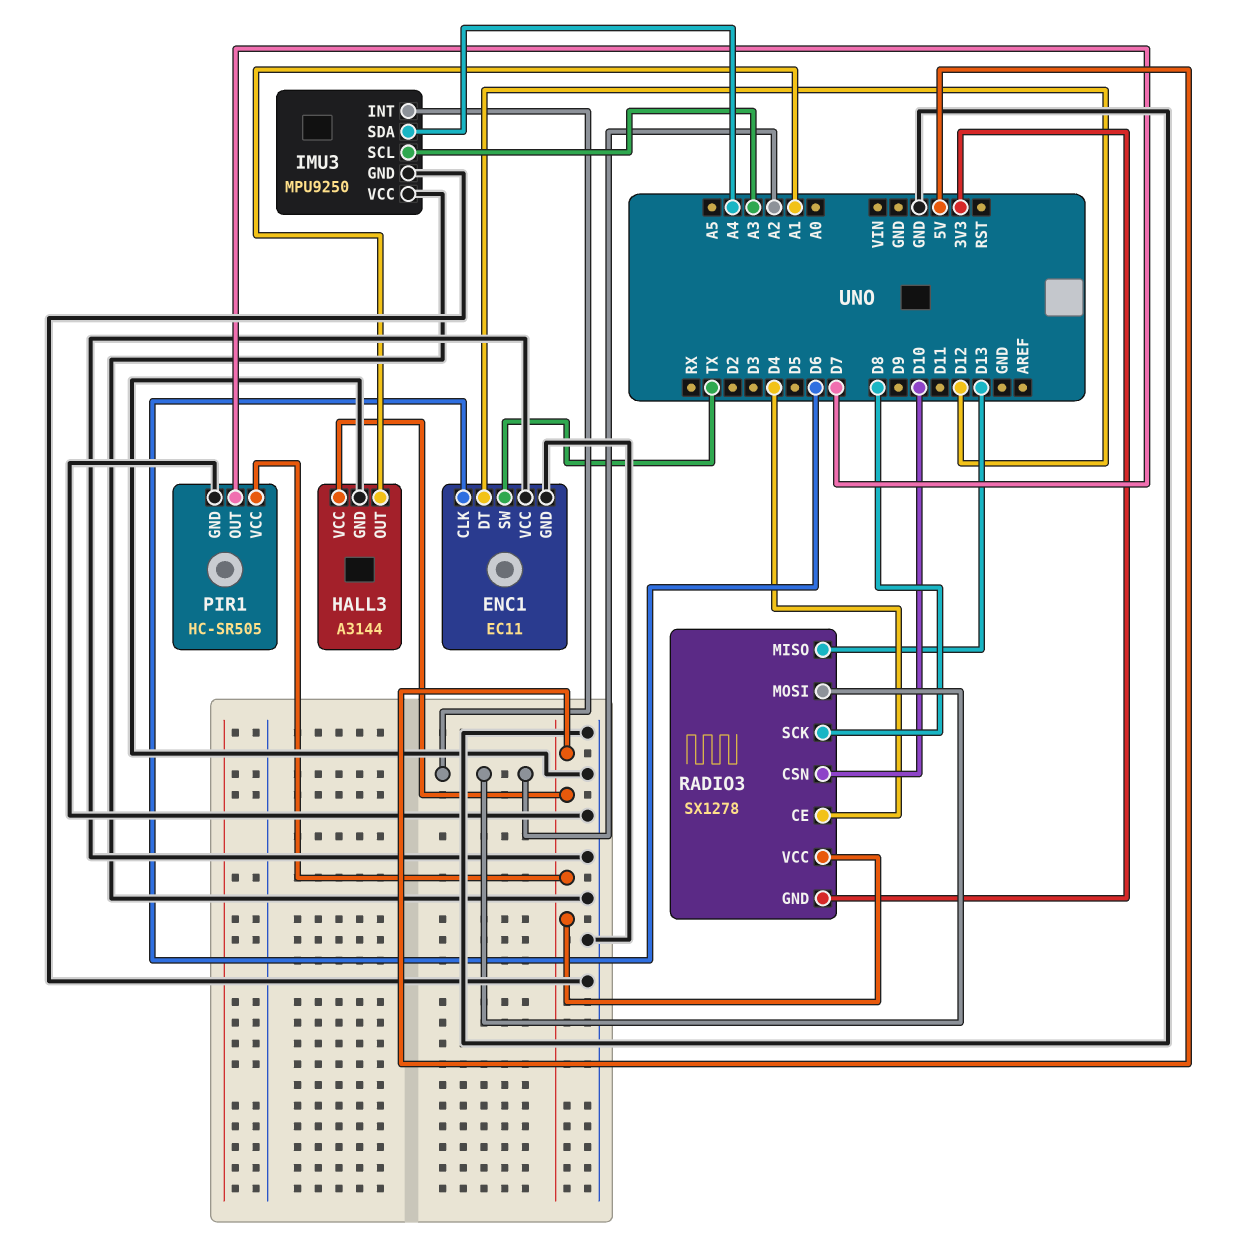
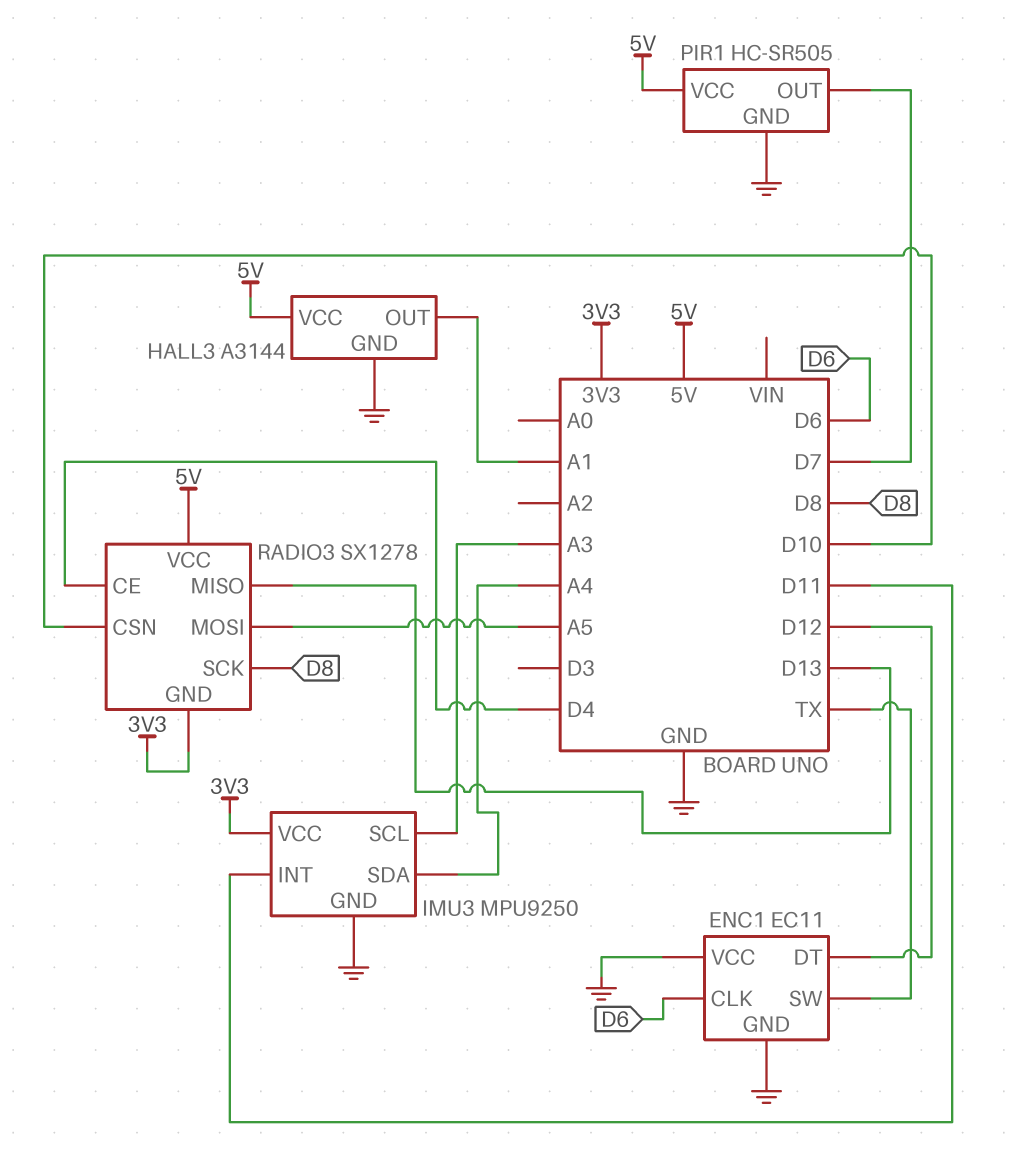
IMU3 pin INT: A2 -> D11
IMU3 pin VCC: GND -> 3V3
RADIO3 pin MOSI: A2 -> A5

